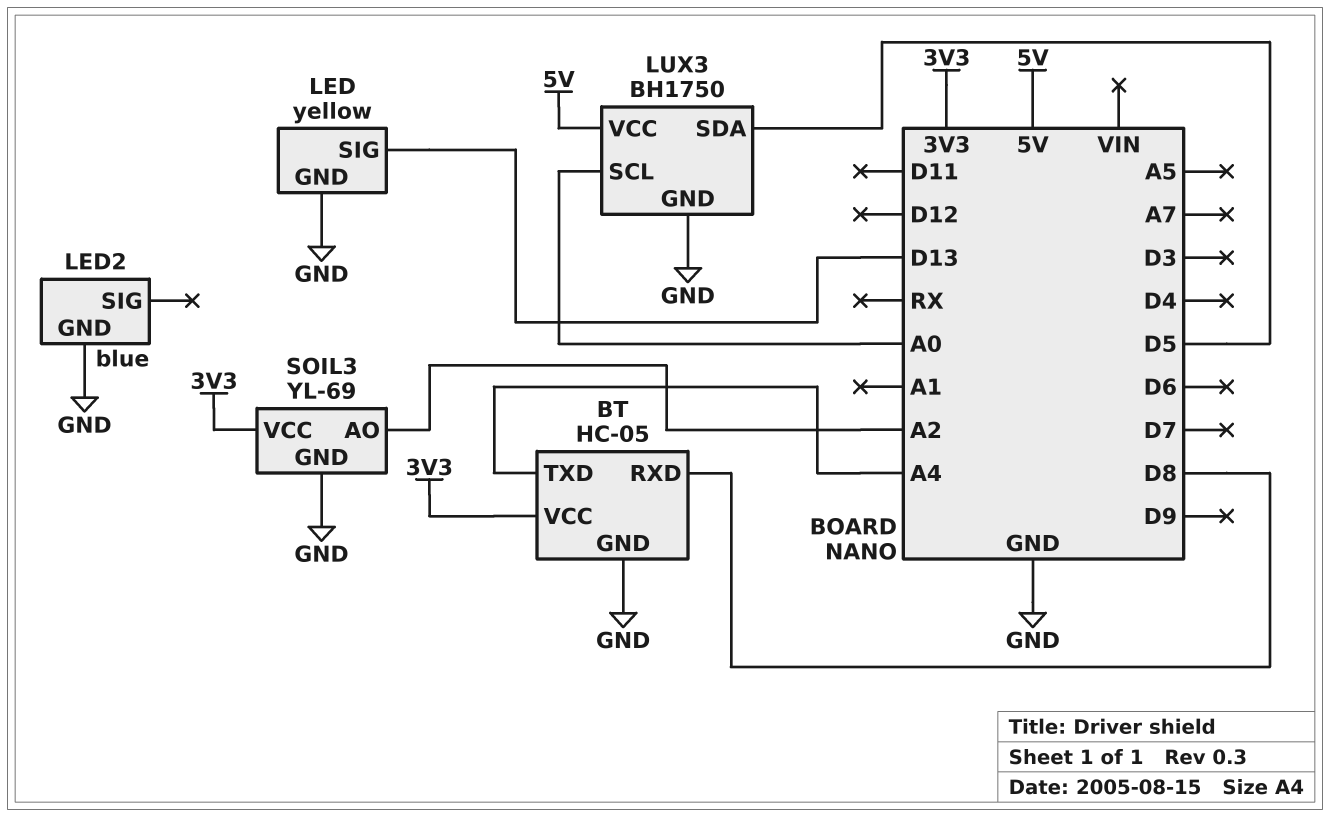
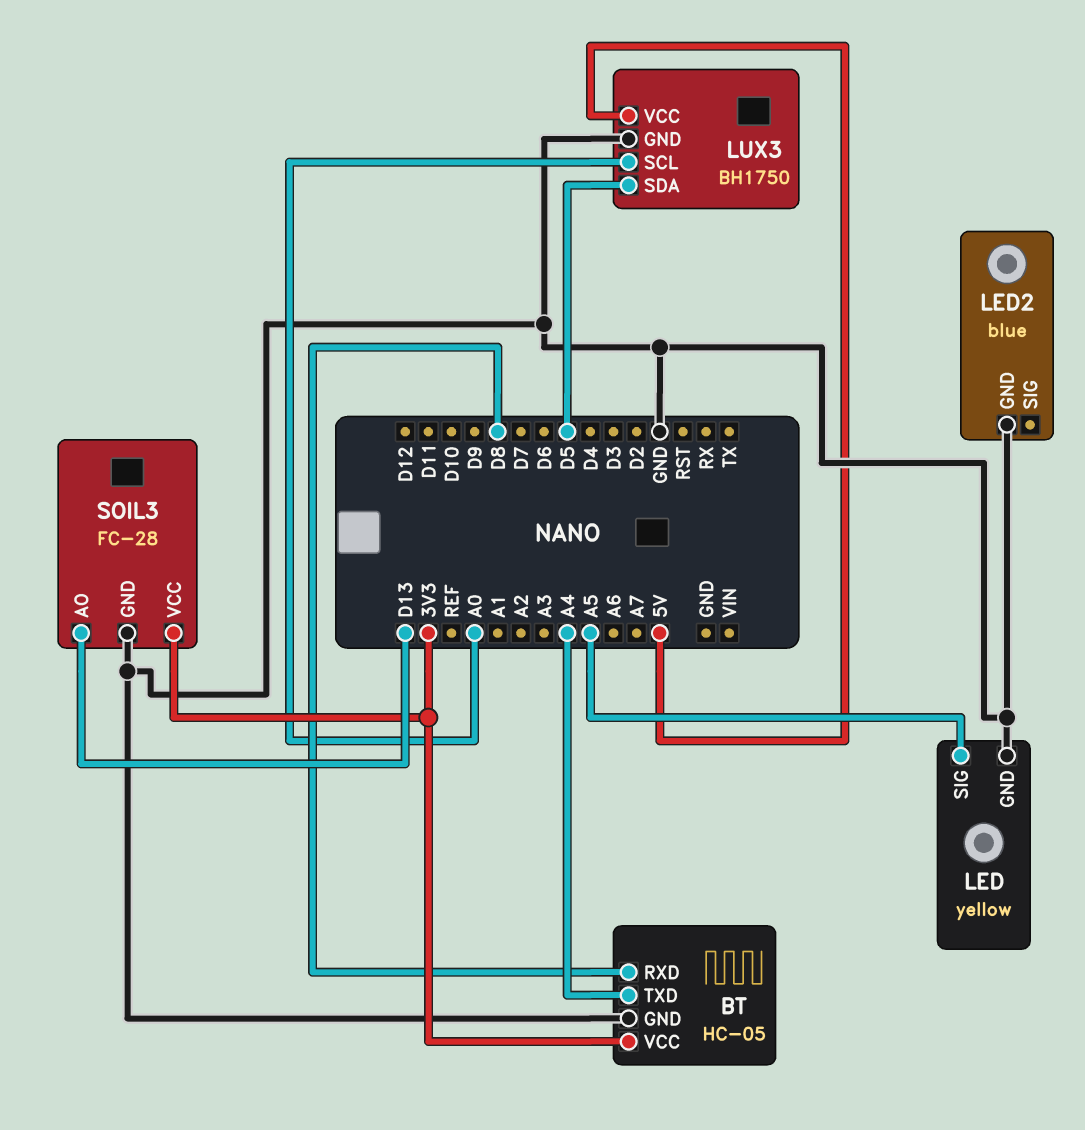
LED pin SIG: D13 -> A5
SOIL3: YL-69 -> FC-28
SOIL3 pin AO: A2 -> D13

